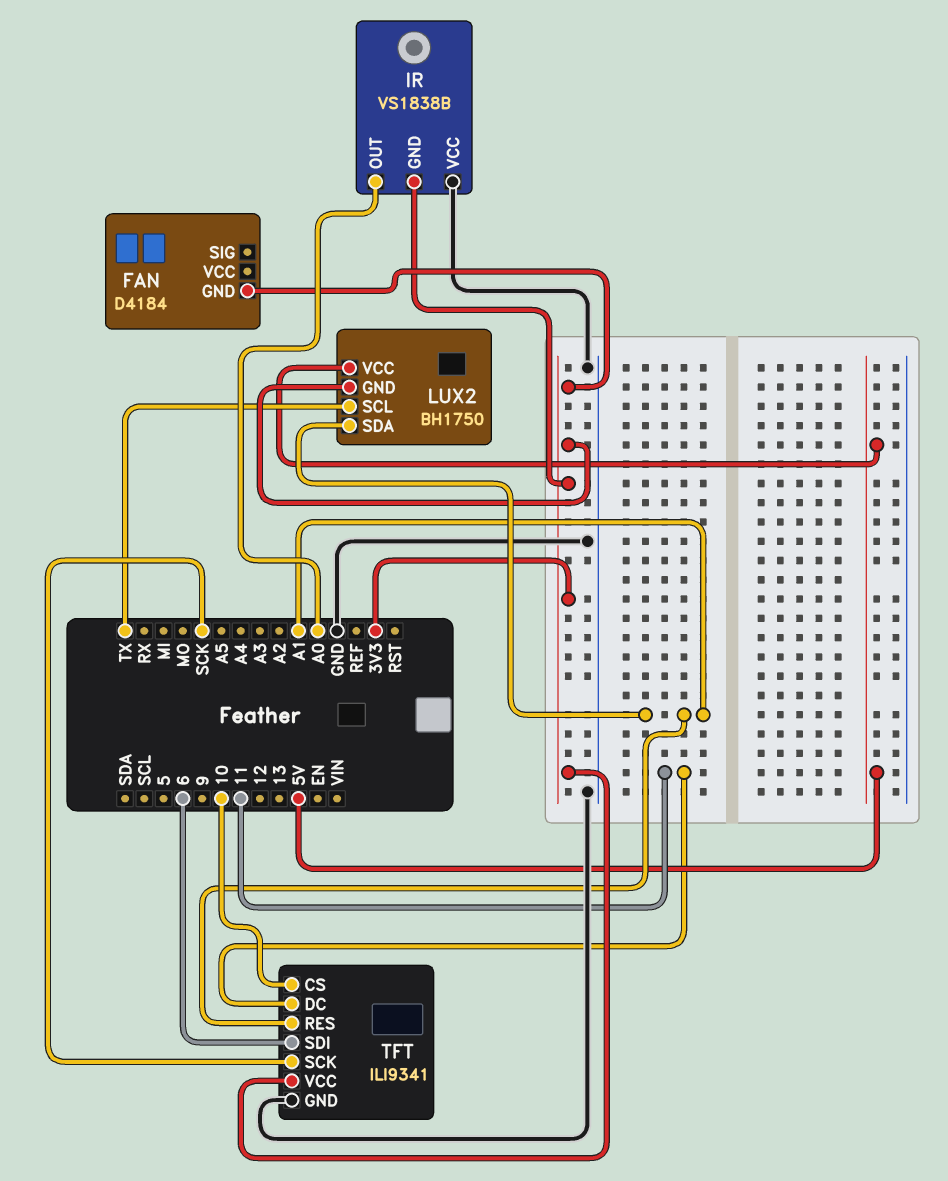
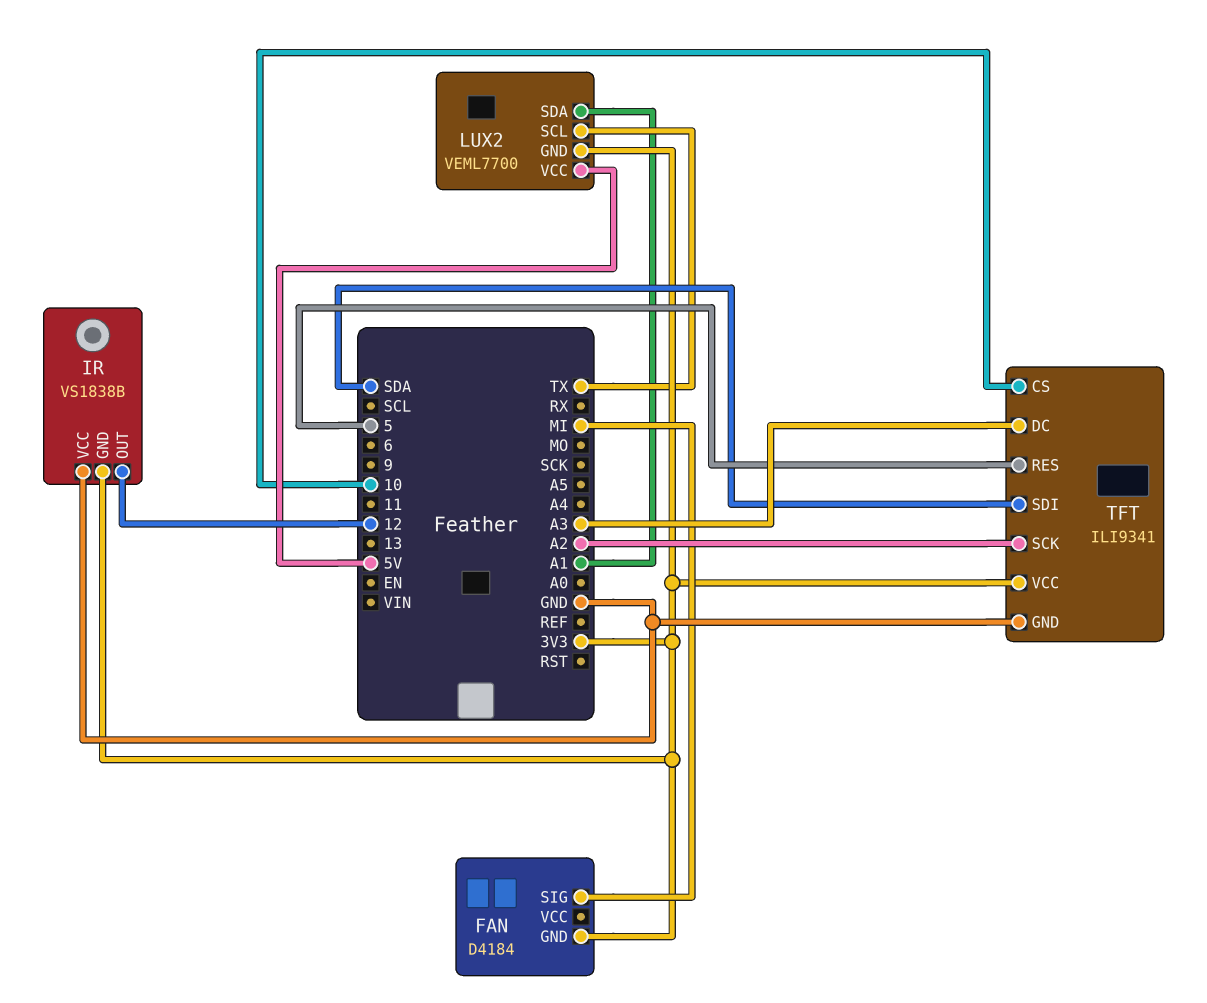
FAN pin SIG: none -> MI
IR pin OUT: A0 -> 12
LUX2: BH1750 -> VEML7700
TFT pin DC: 11 -> A3
TFT pin RES: A1 -> 5
TFT pin SCK: SCK -> A2
TFT pin SDI: 6 -> SDA

